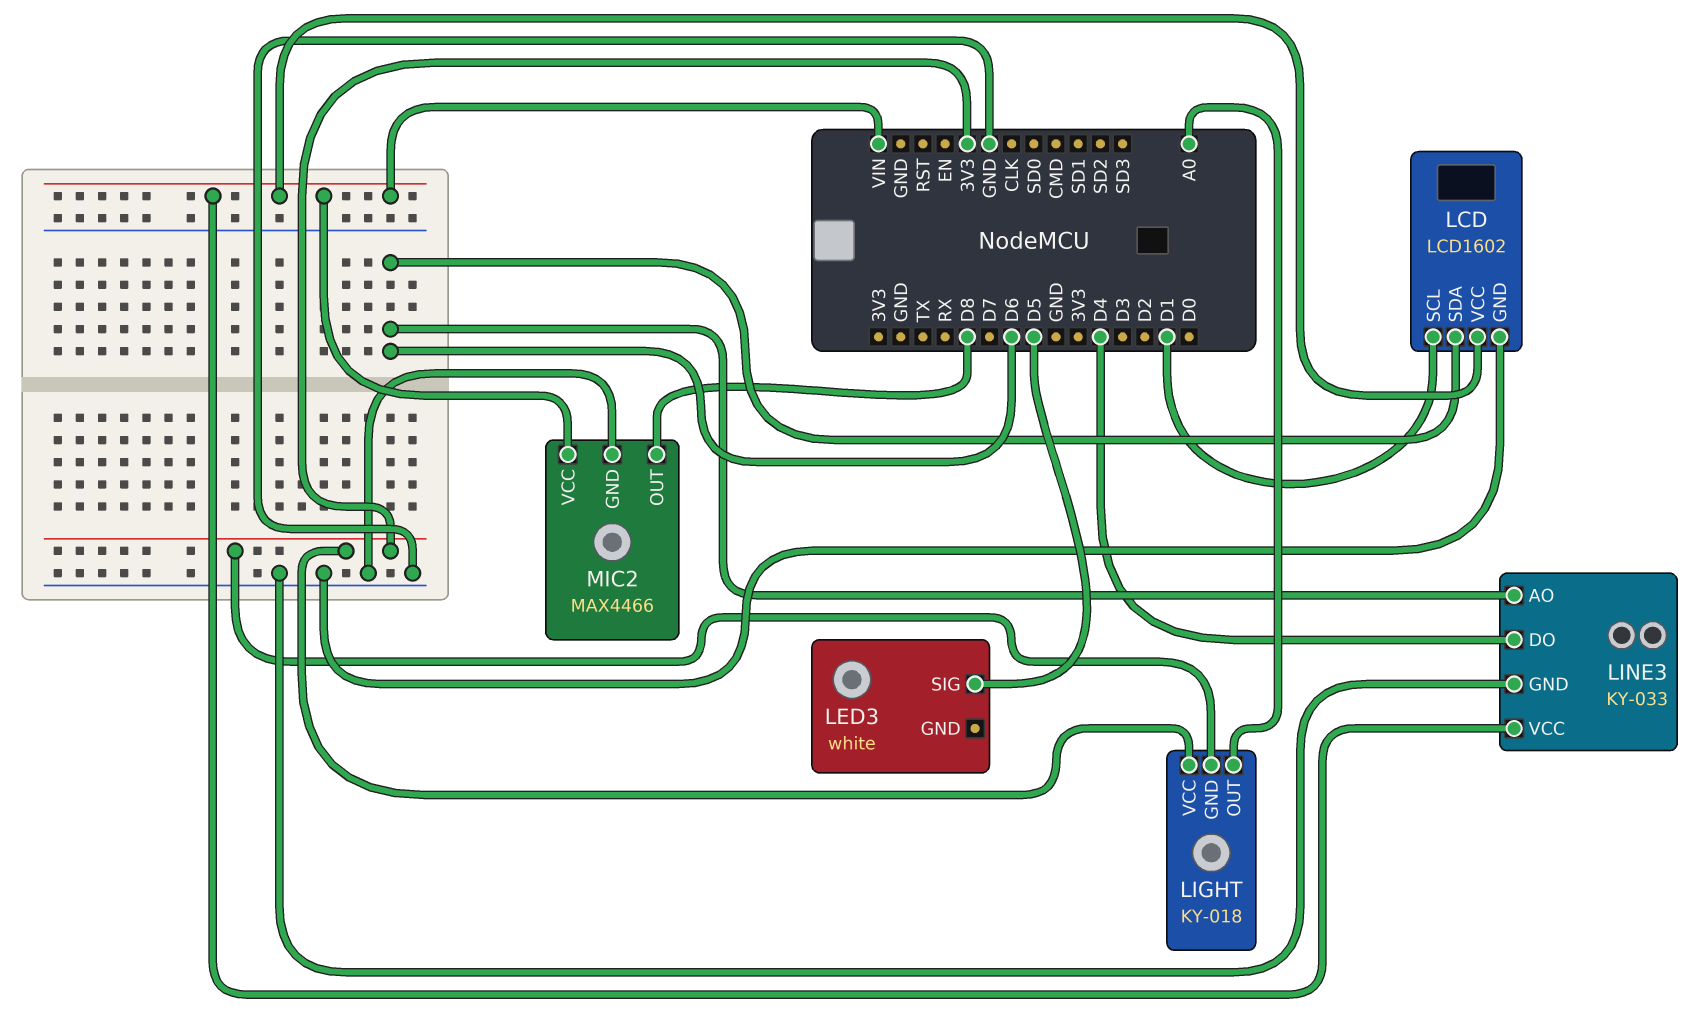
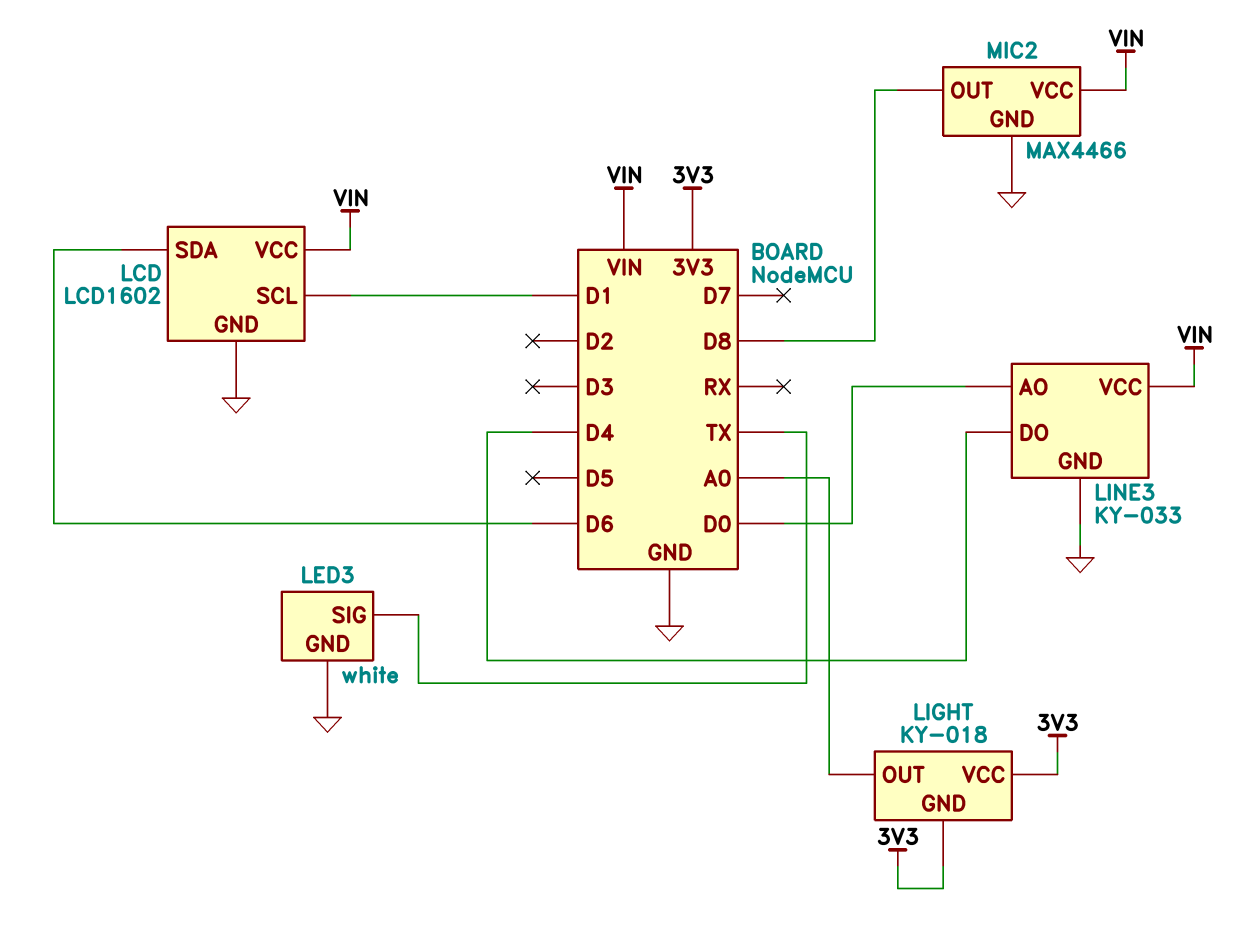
LED3 pin GND: none -> GND
LED3 pin SIG: D5 -> TX
LINE3 pin AO: D6 -> D0

